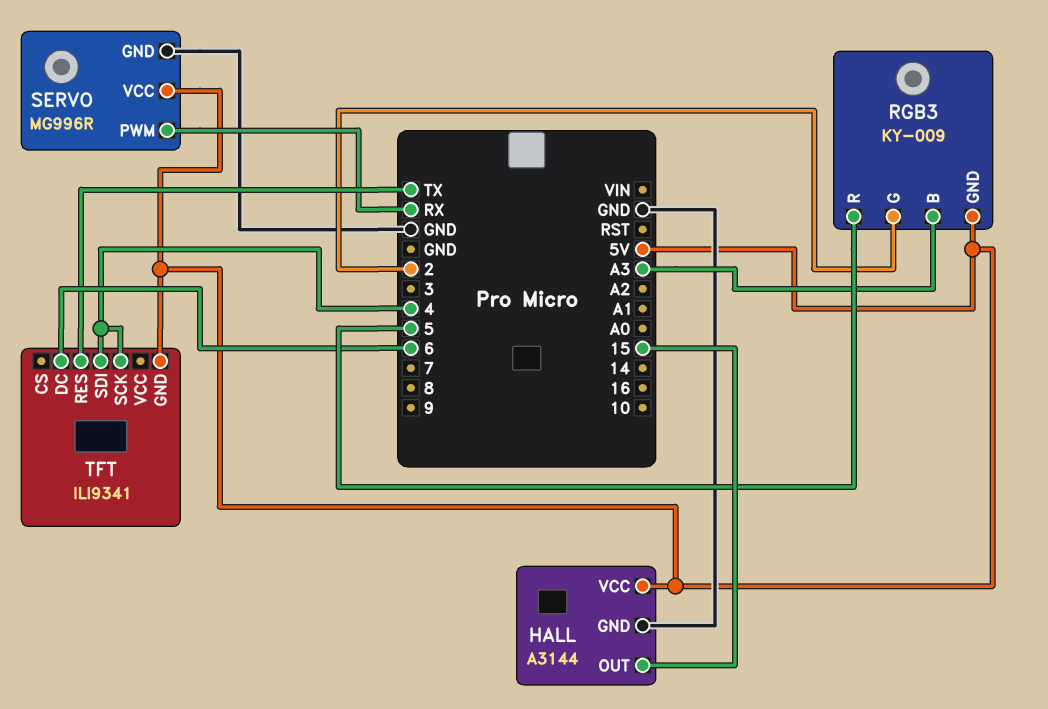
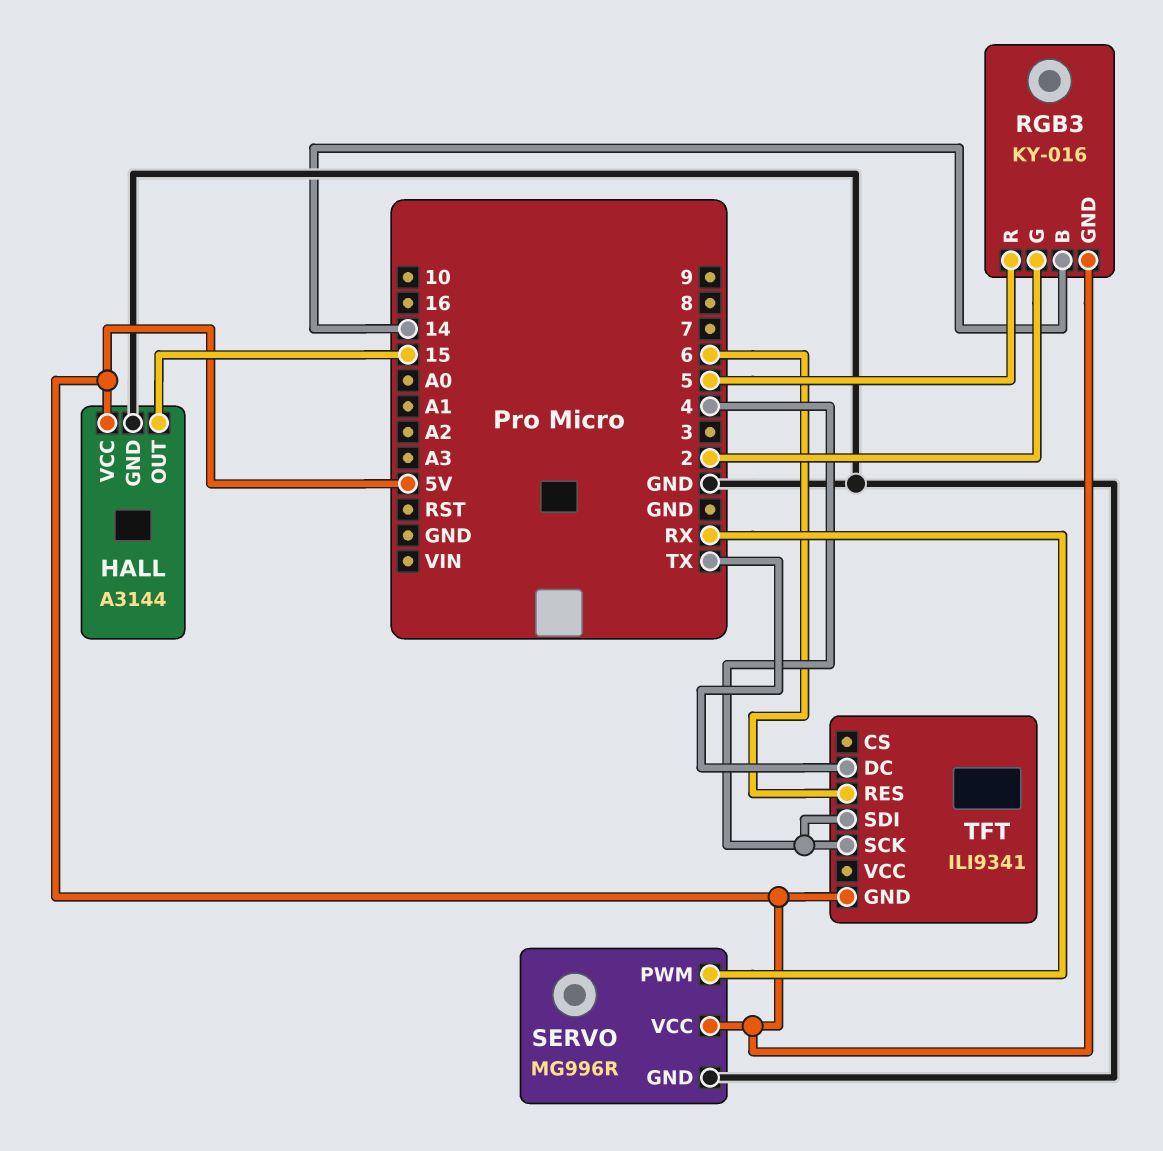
RGB3: KY-009 -> KY-016
RGB3 pin B: A3 -> 14
TFT pin DC: 6 -> TX
TFT pin RES: TX -> 6

